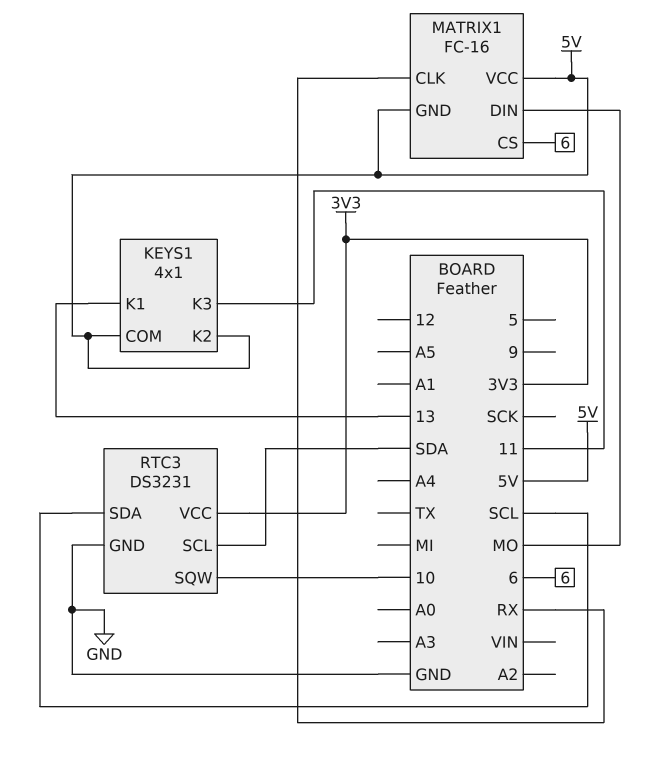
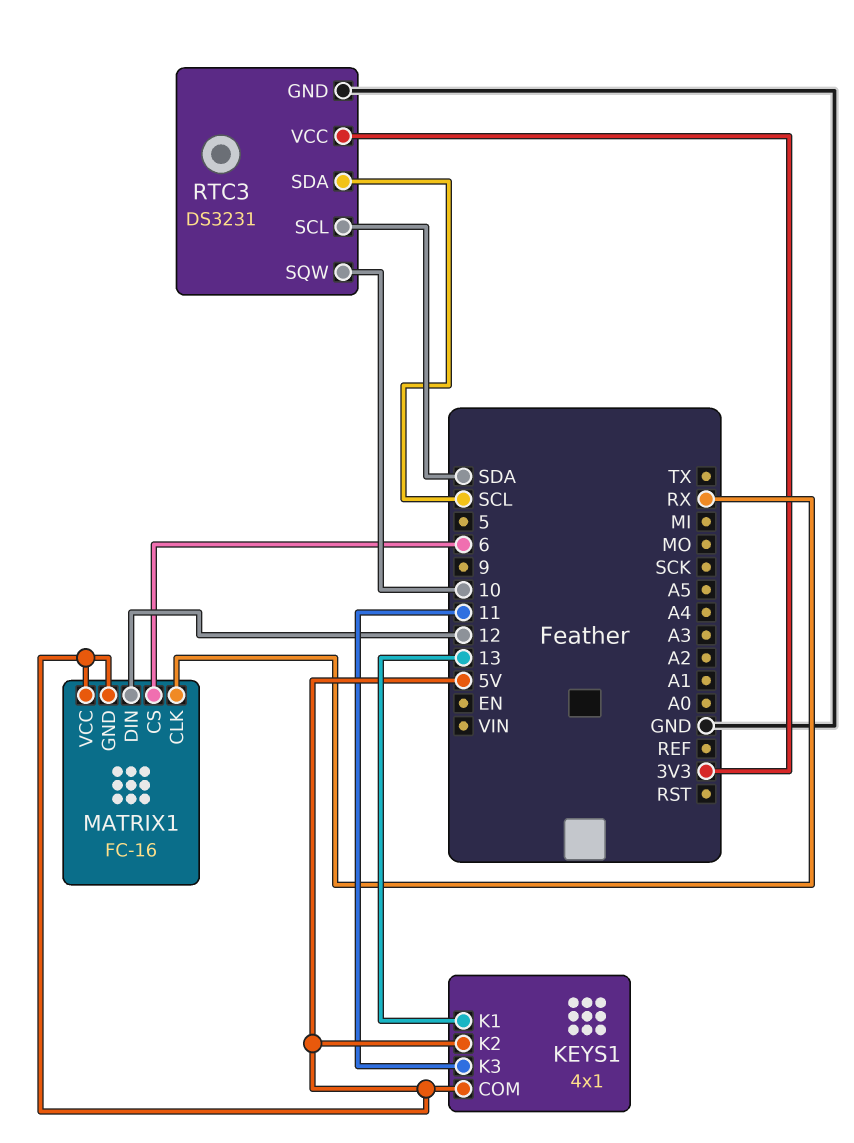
MATRIX1 pin DIN: MO -> 12

